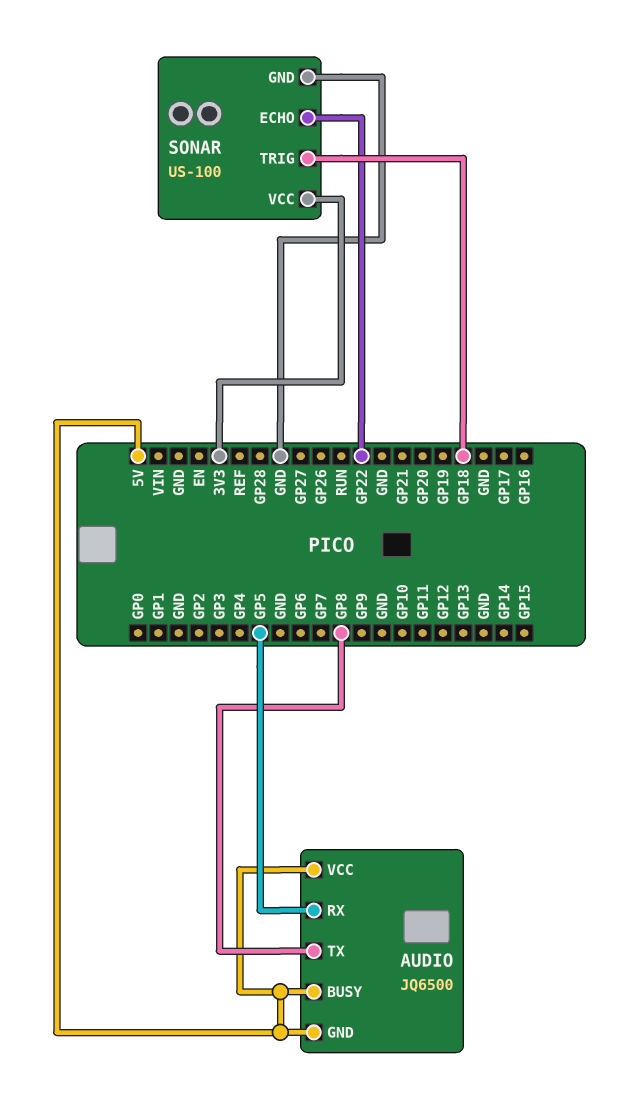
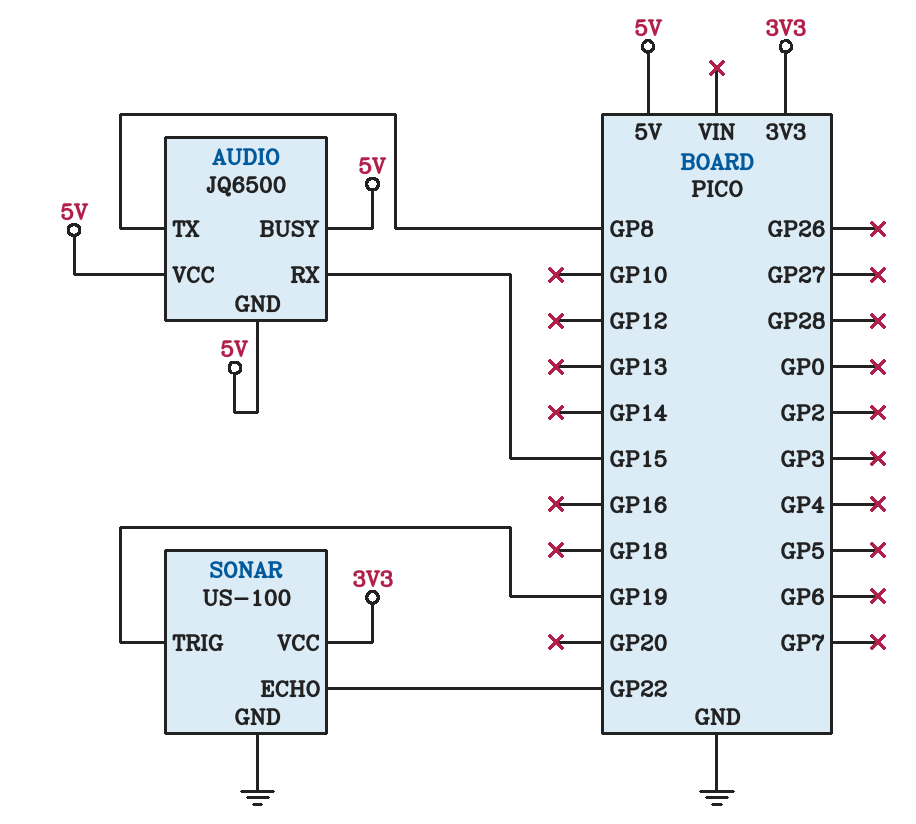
AUDIO pin RX: GP5 -> GP15
SONAR pin TRIG: GP18 -> GP19

